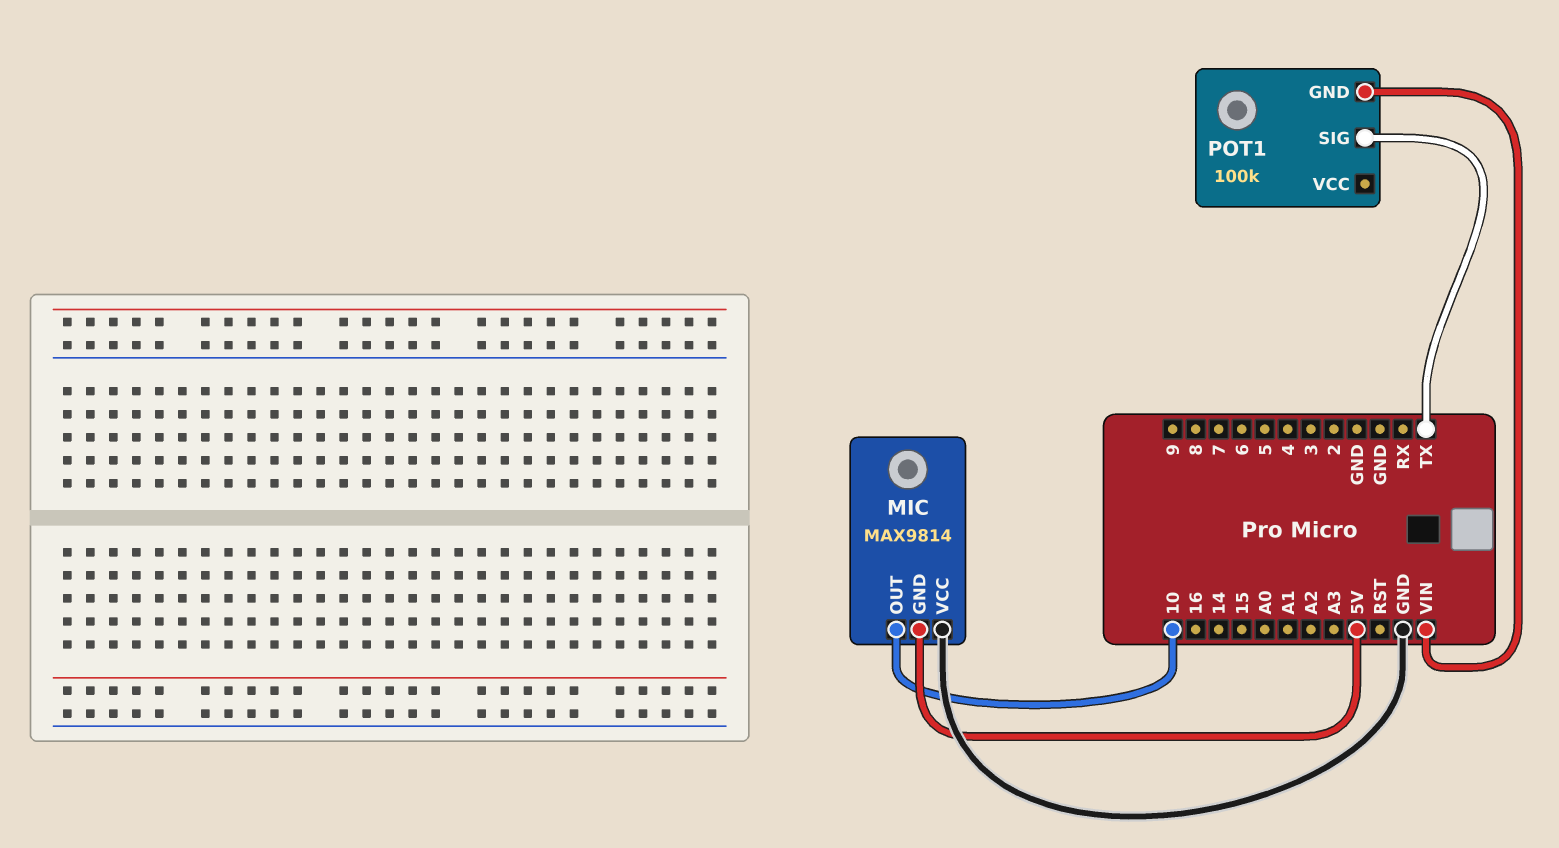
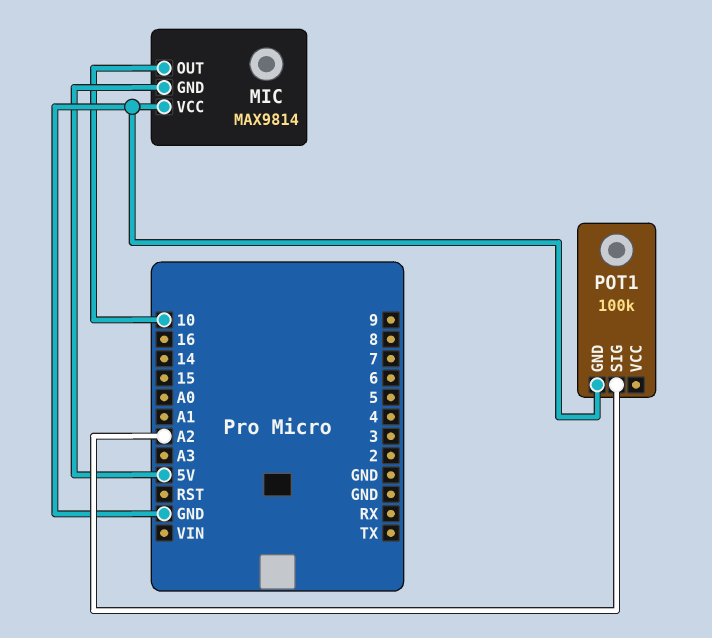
POT1 pin GND: VIN -> GND
POT1 pin SIG: TX -> A2

